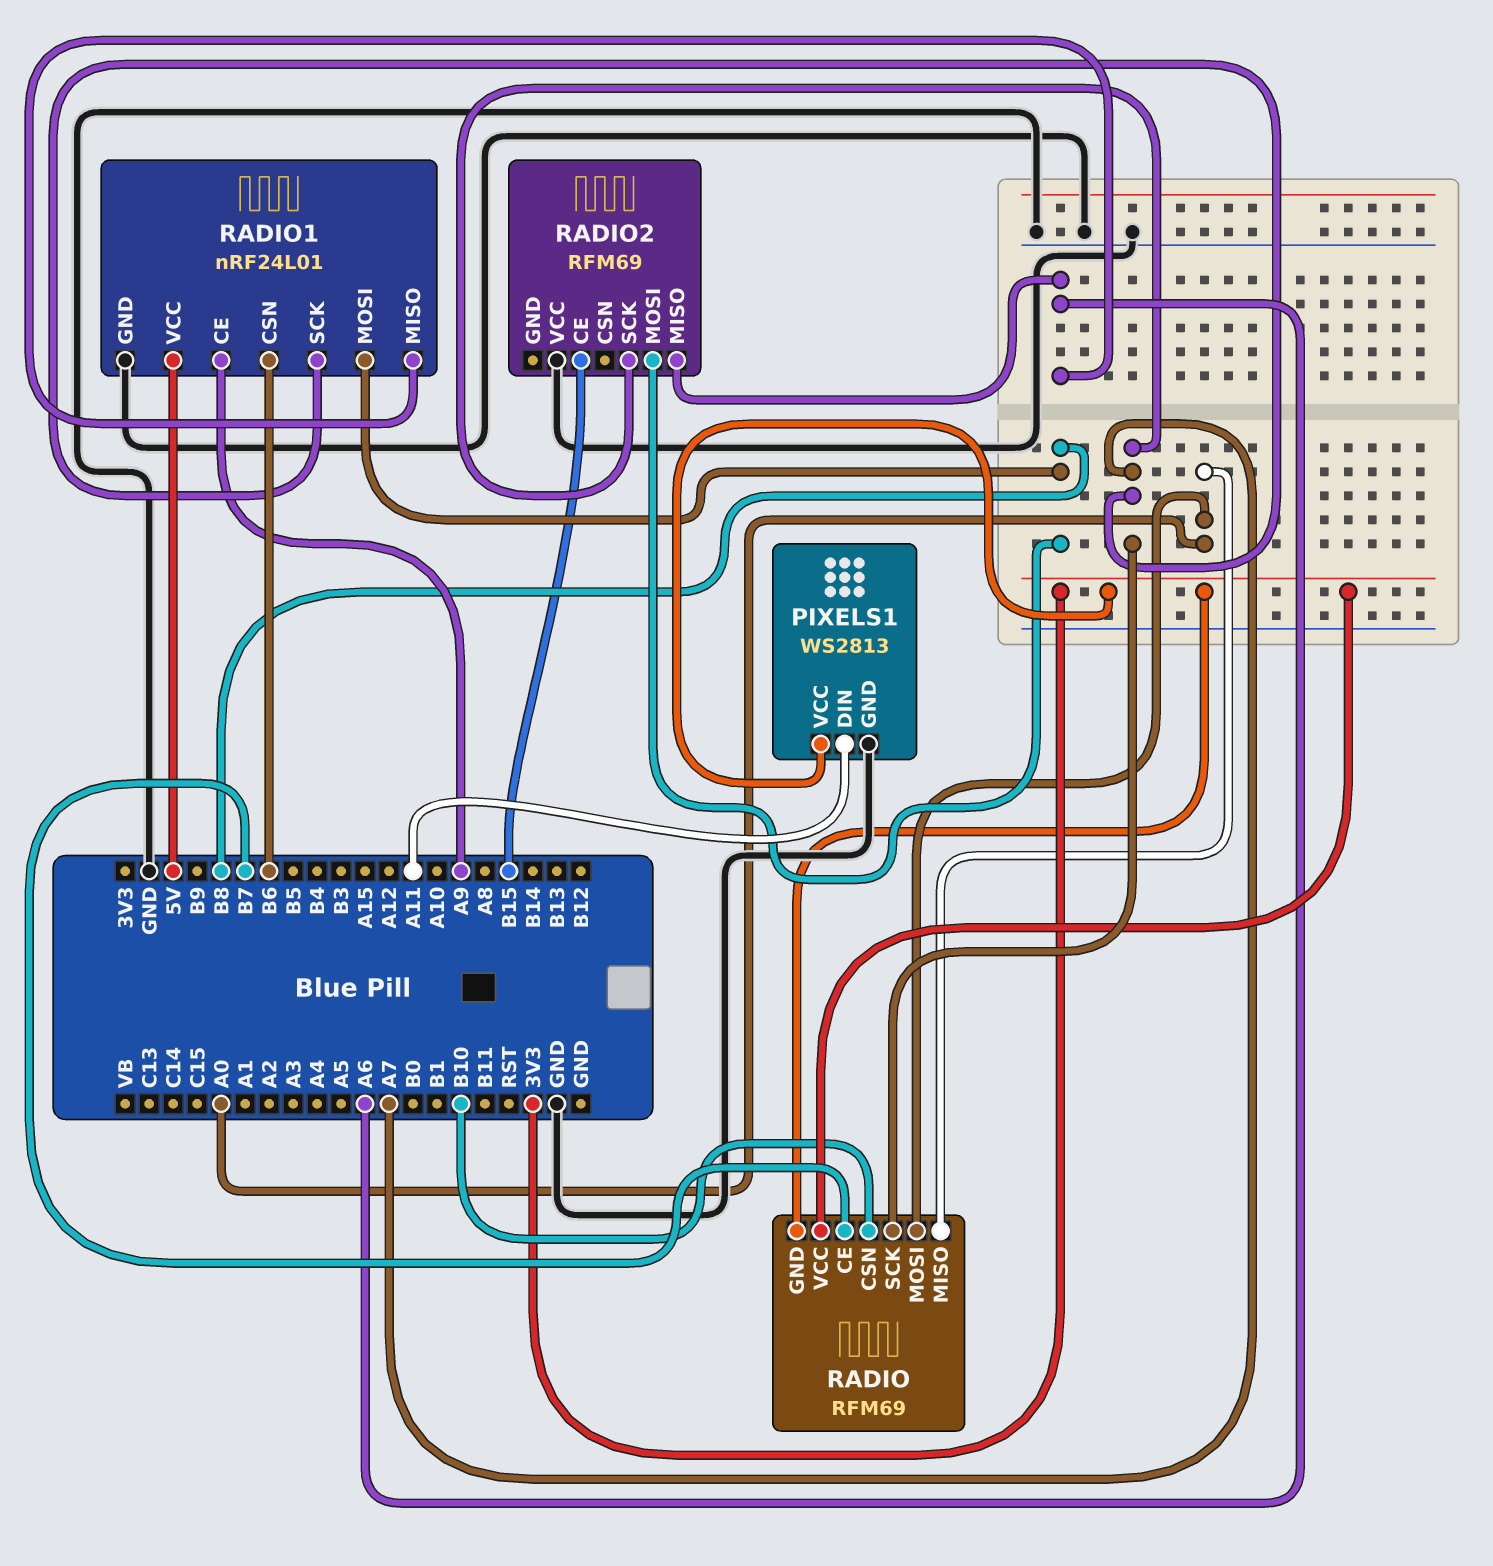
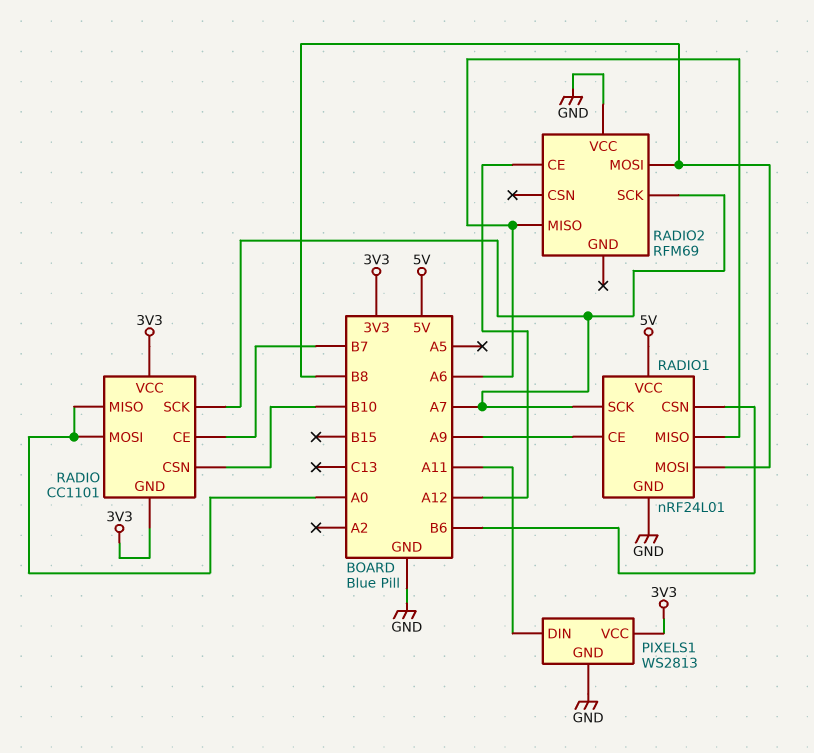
RADIO: RFM69 -> CC1101
RADIO2 pin CE: B15 -> A12

